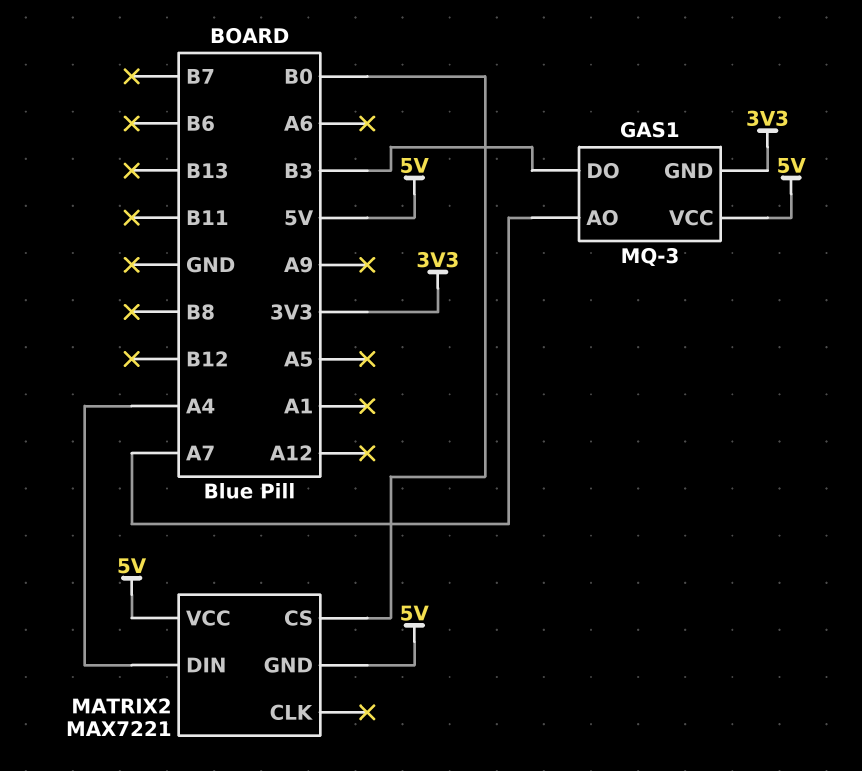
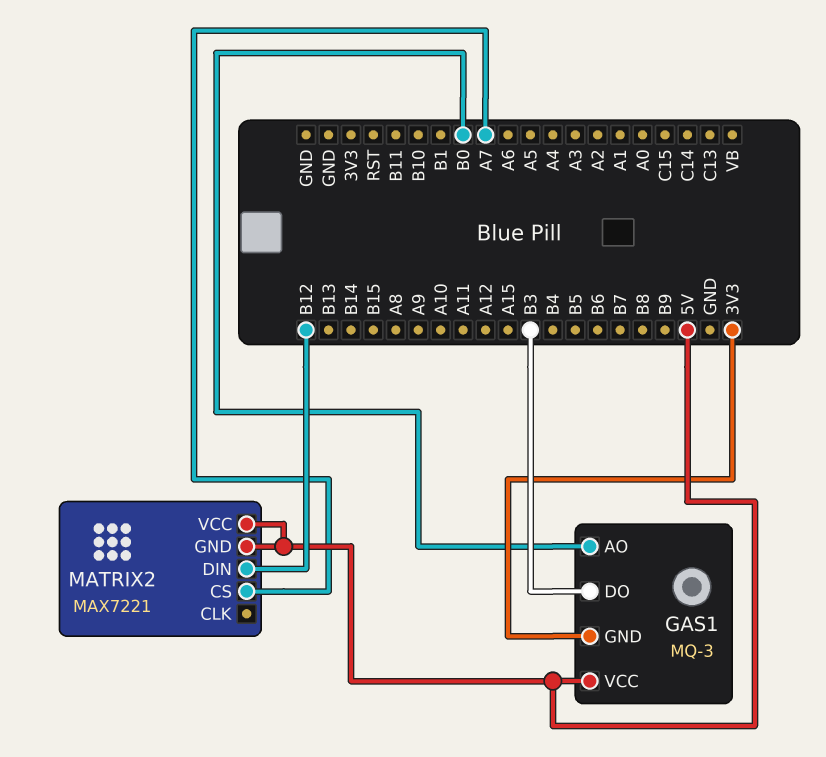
GAS1 pin AO: A7 -> B0
MATRIX2 pin CS: B0 -> A7
MATRIX2 pin DIN: A4 -> B12

